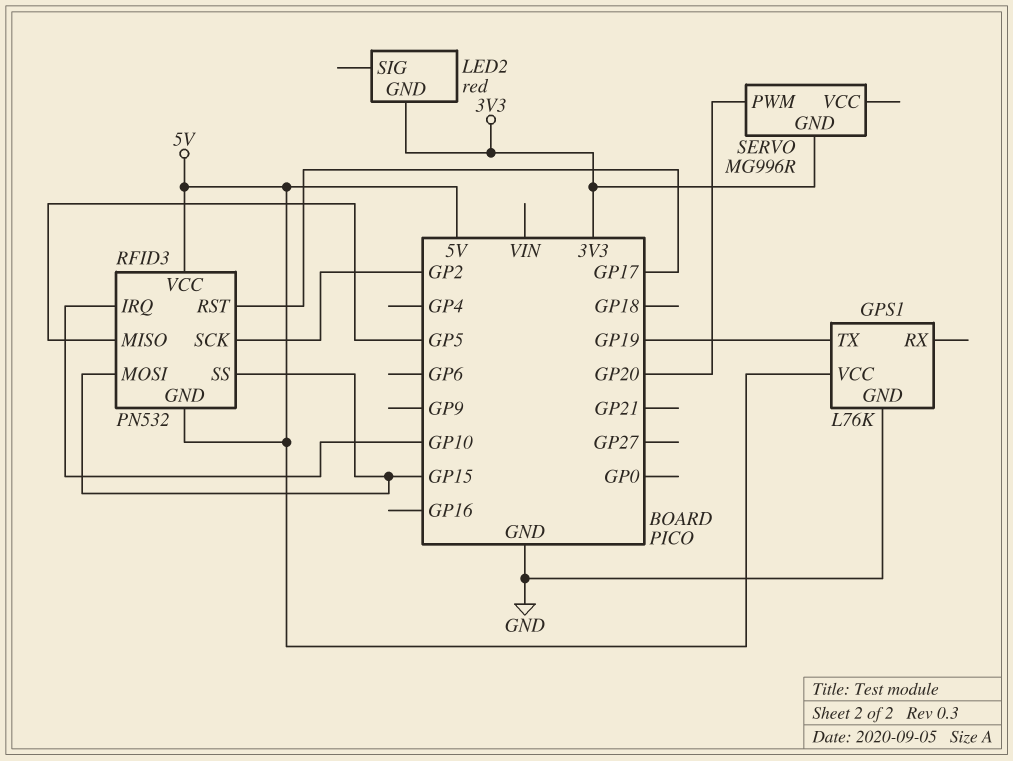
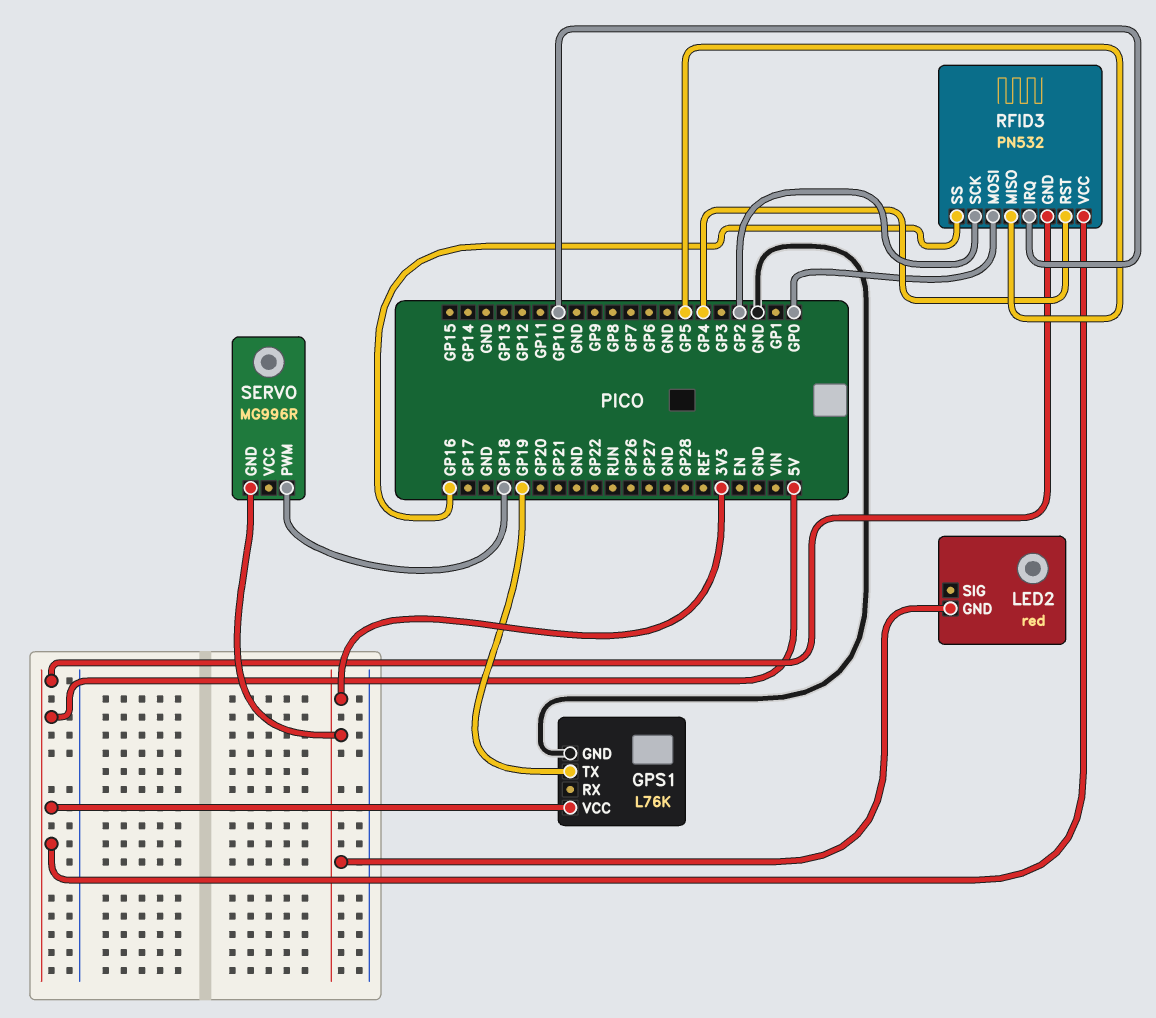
RFID3 pin MOSI: GP15 -> GP0
RFID3 pin RST: GP17 -> GP4
RFID3 pin SS: GP15 -> GP16
SERVO pin PWM: GP20 -> GP18

